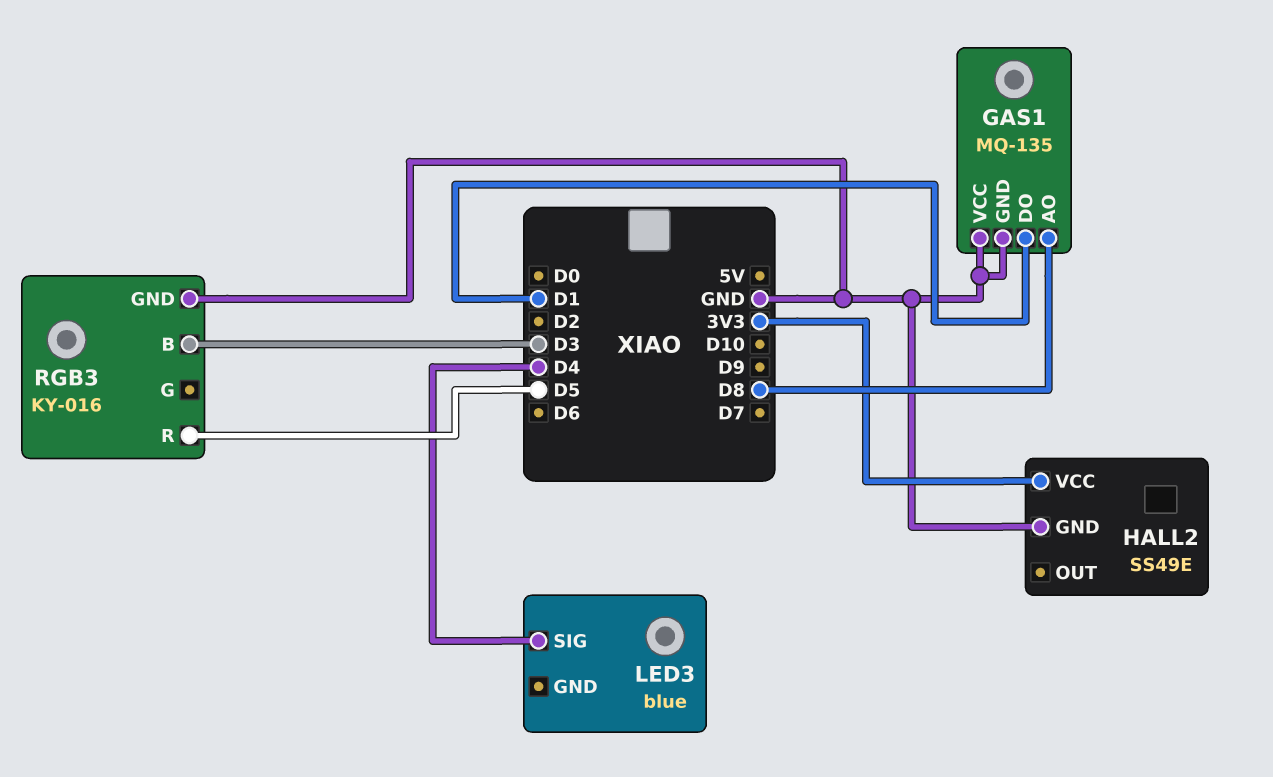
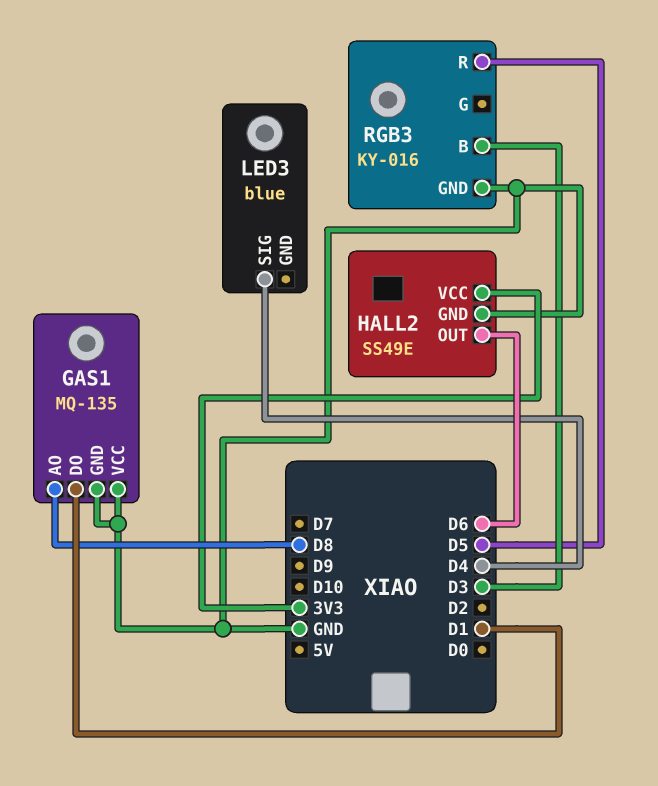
HALL2 pin OUT: none -> D6

